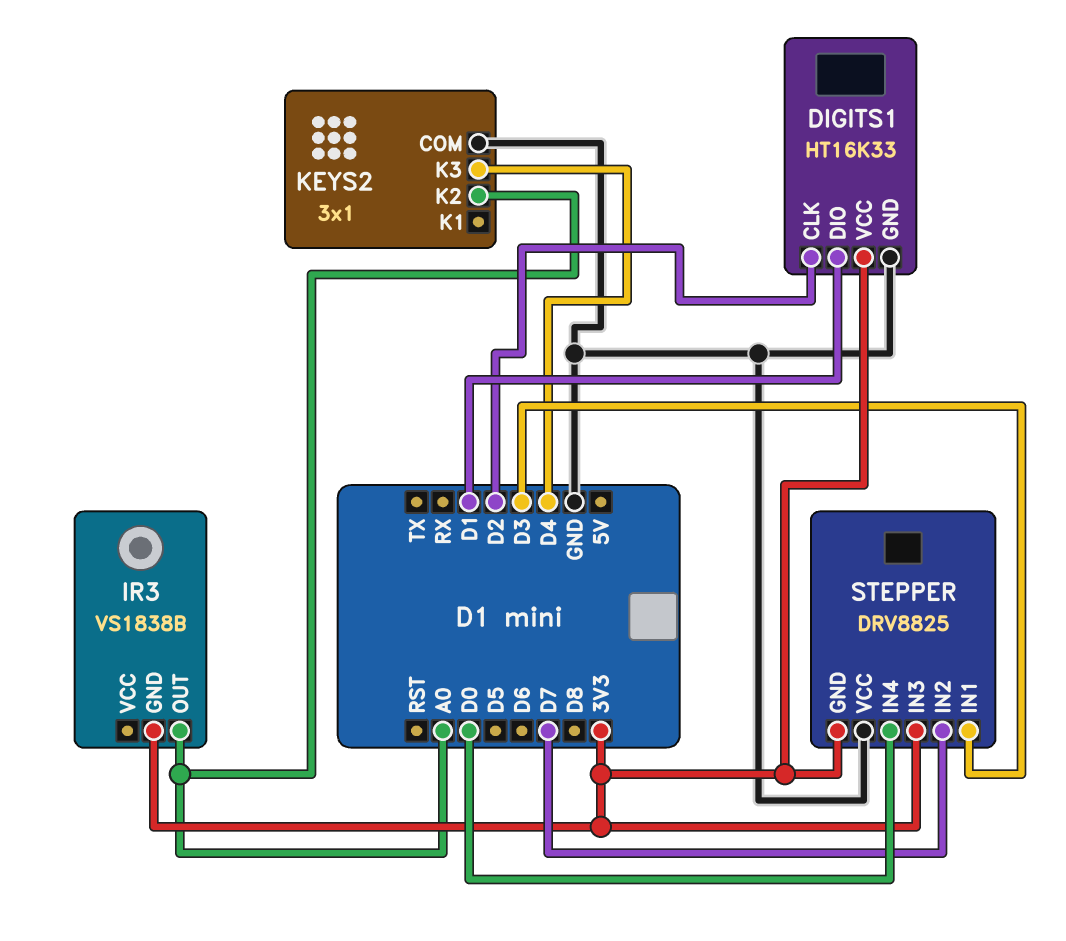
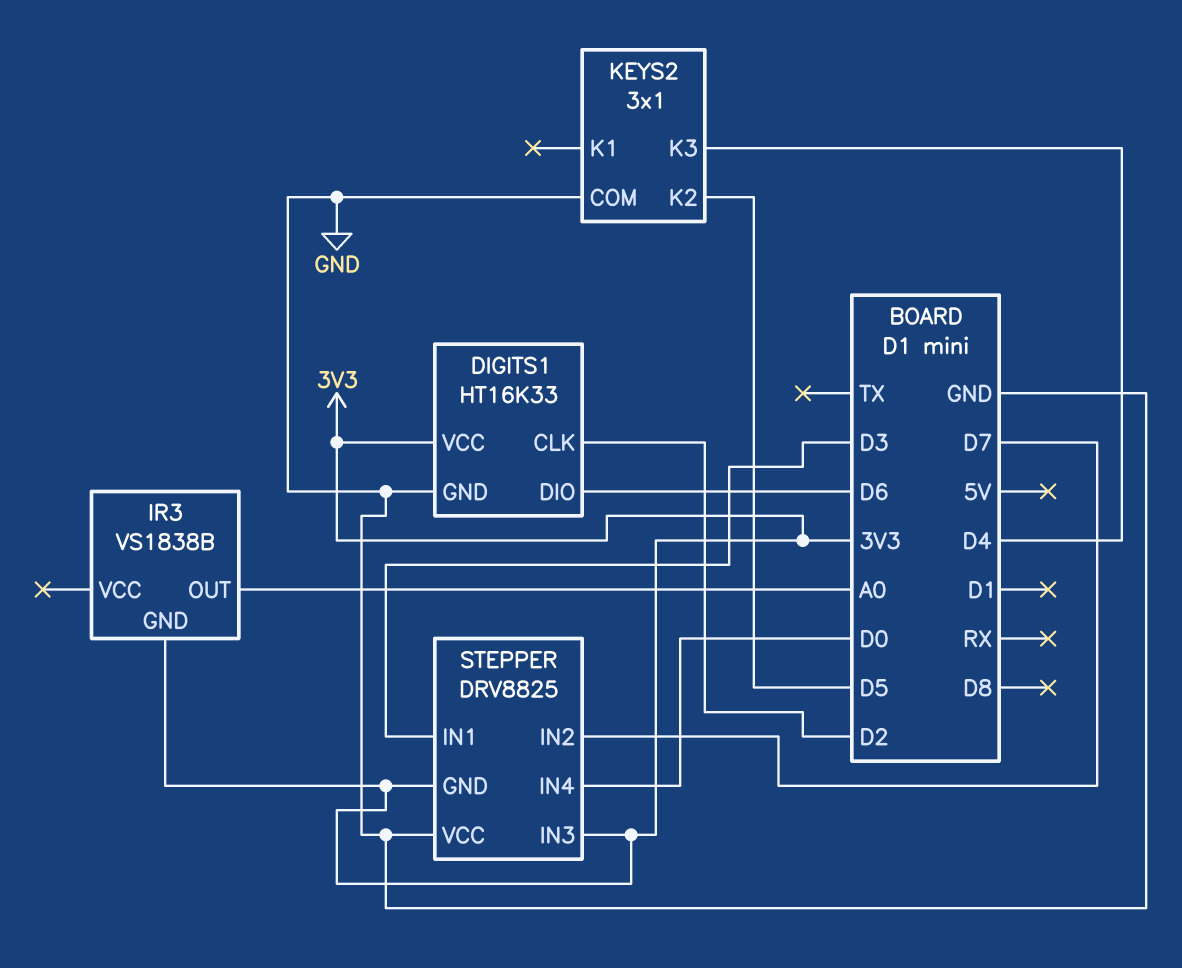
DIGITS1 pin DIO: D1 -> D6
KEYS2 pin K2: A0 -> D5

